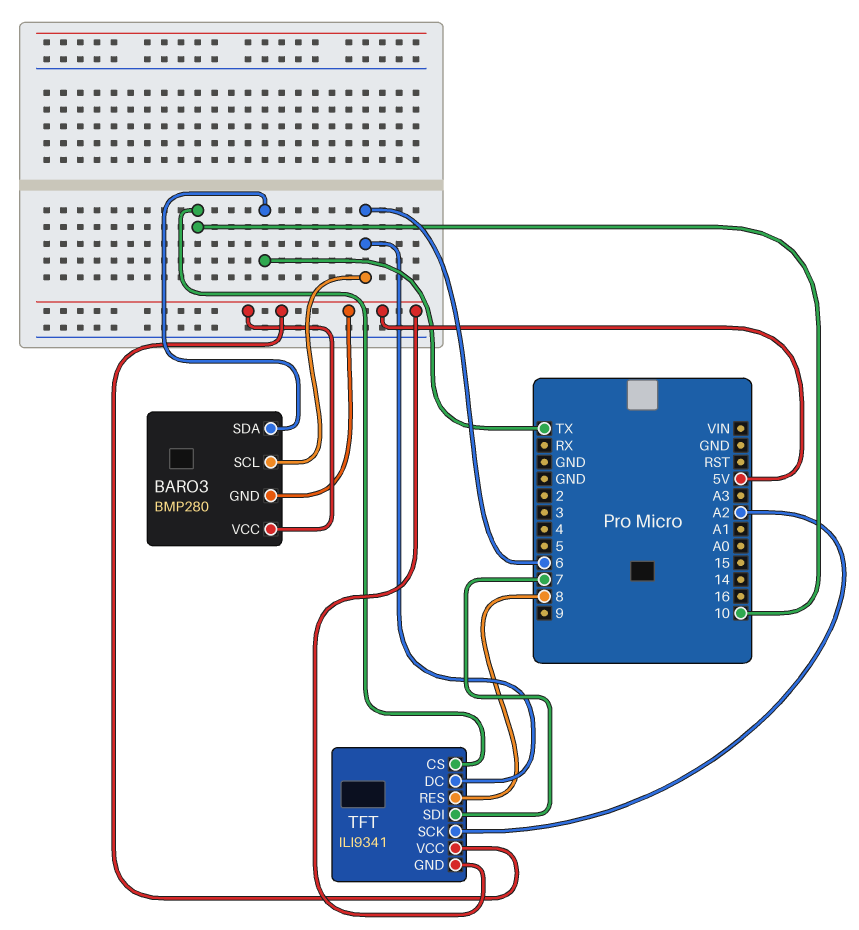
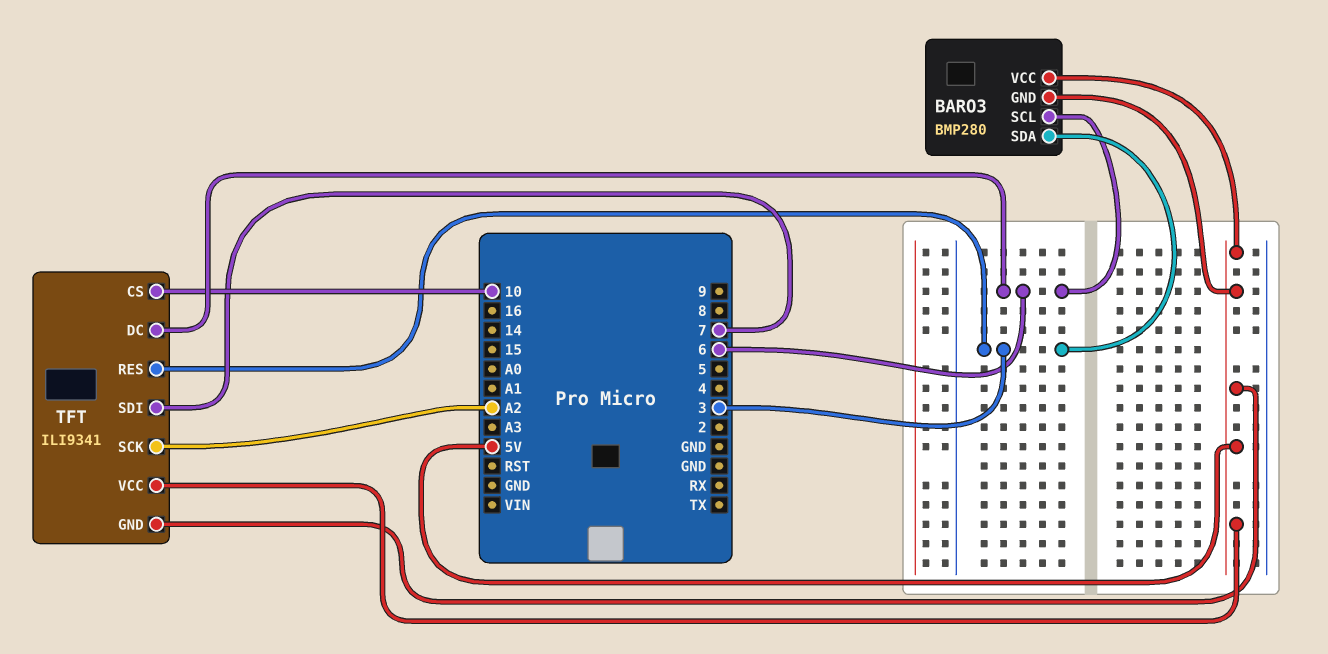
BARO3 pin SDA: TX -> 3
TFT pin RES: 8 -> 3

